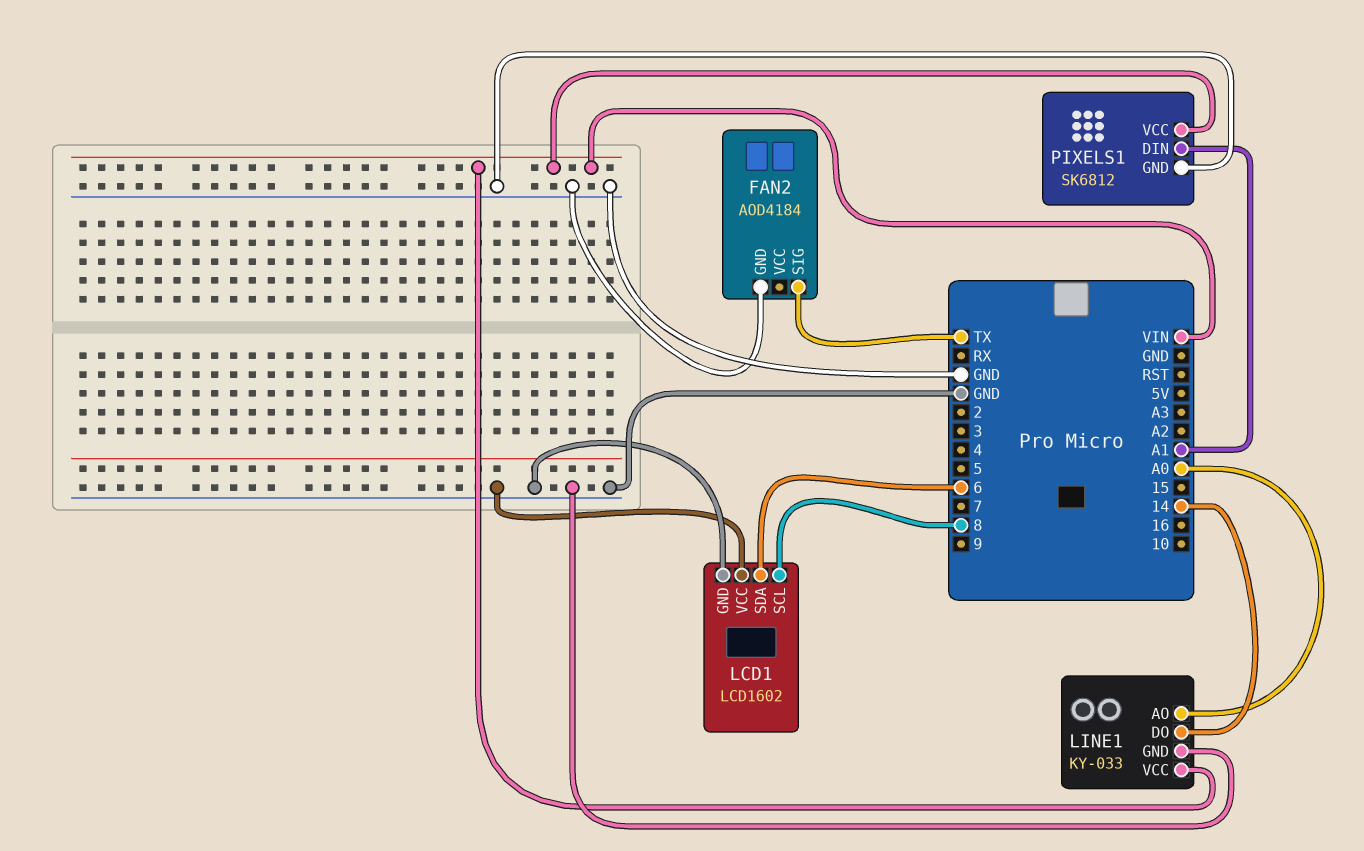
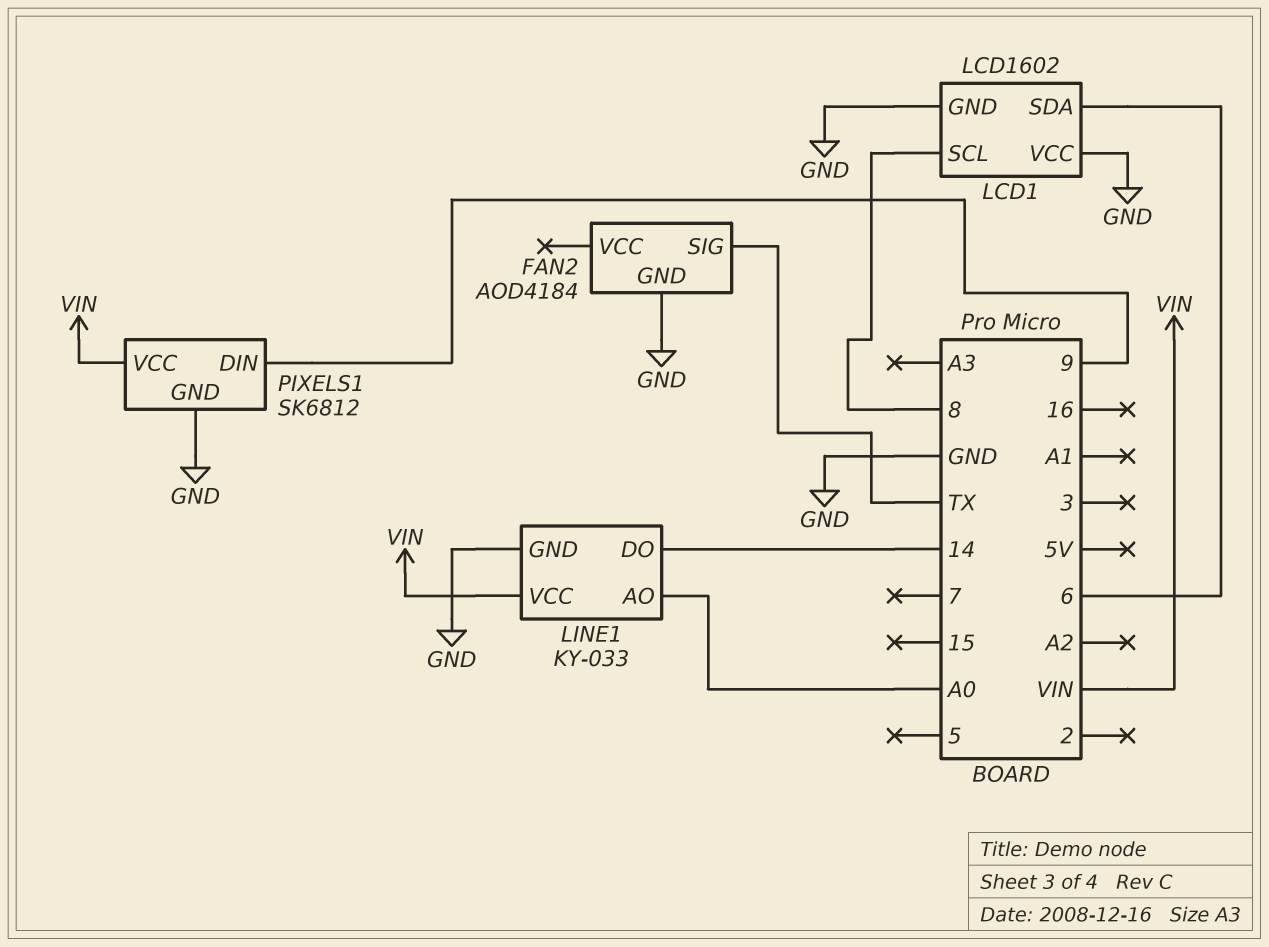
PIXELS1 pin DIN: A1 -> 9

